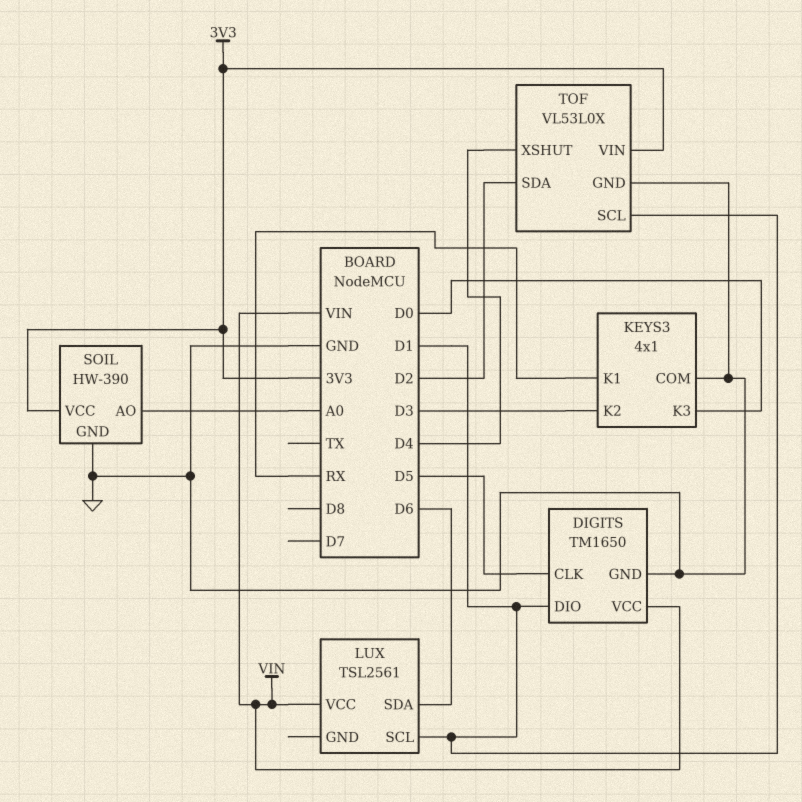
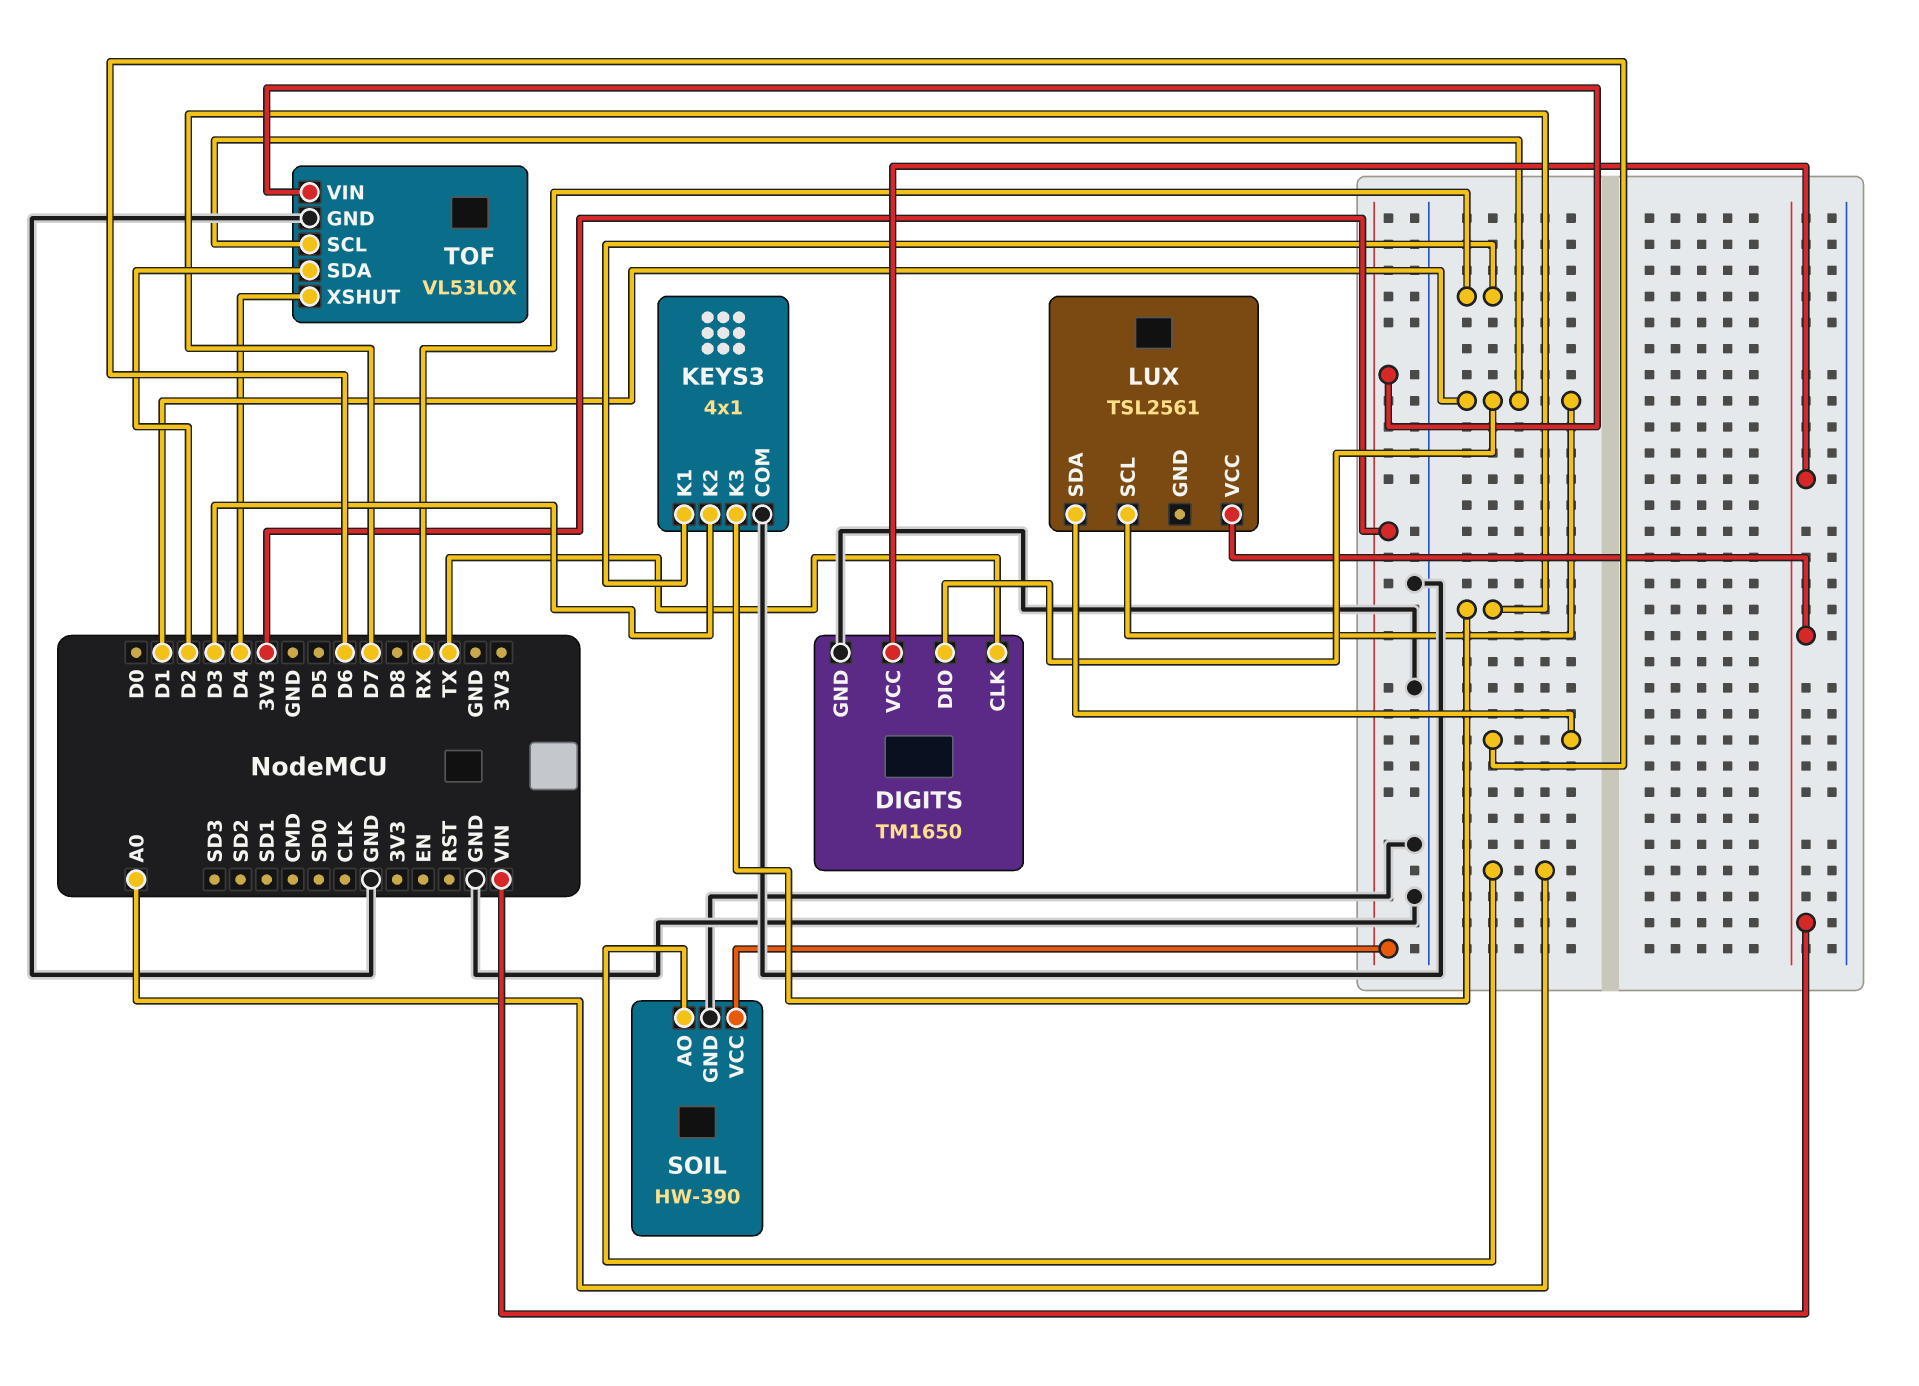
DIGITS pin CLK: D5 -> TX
KEYS3 pin K3: D0 -> D7

